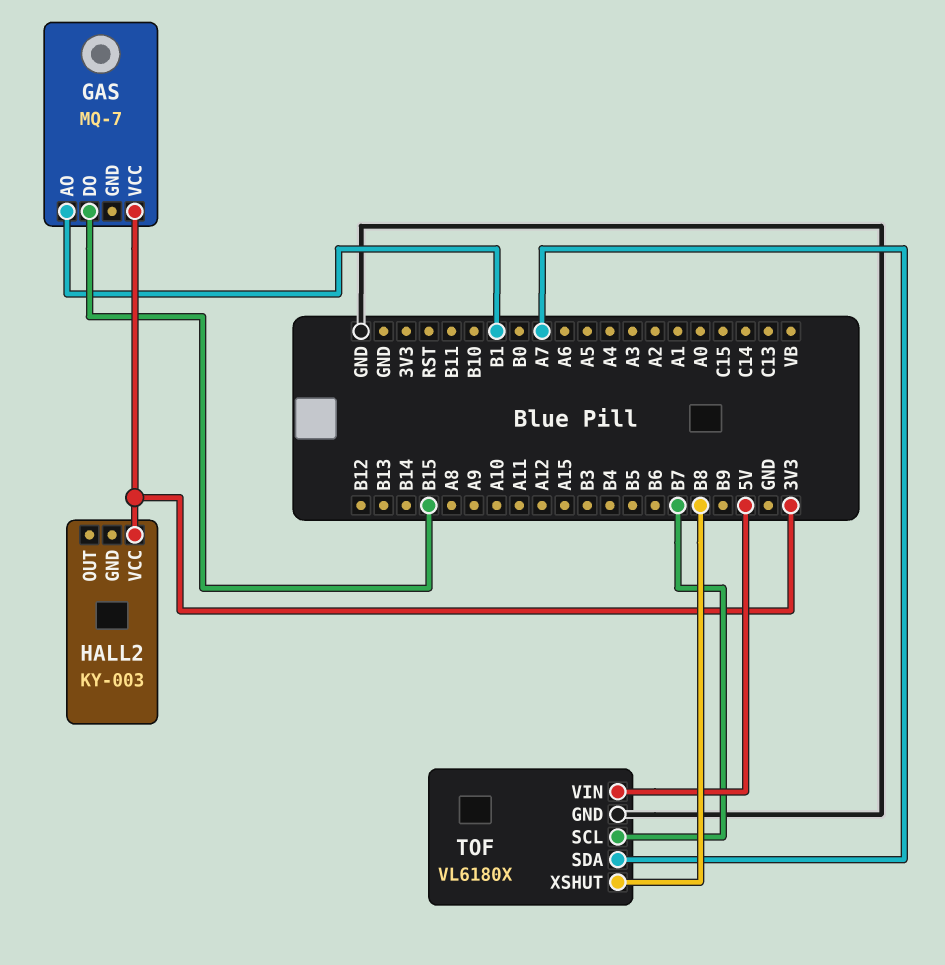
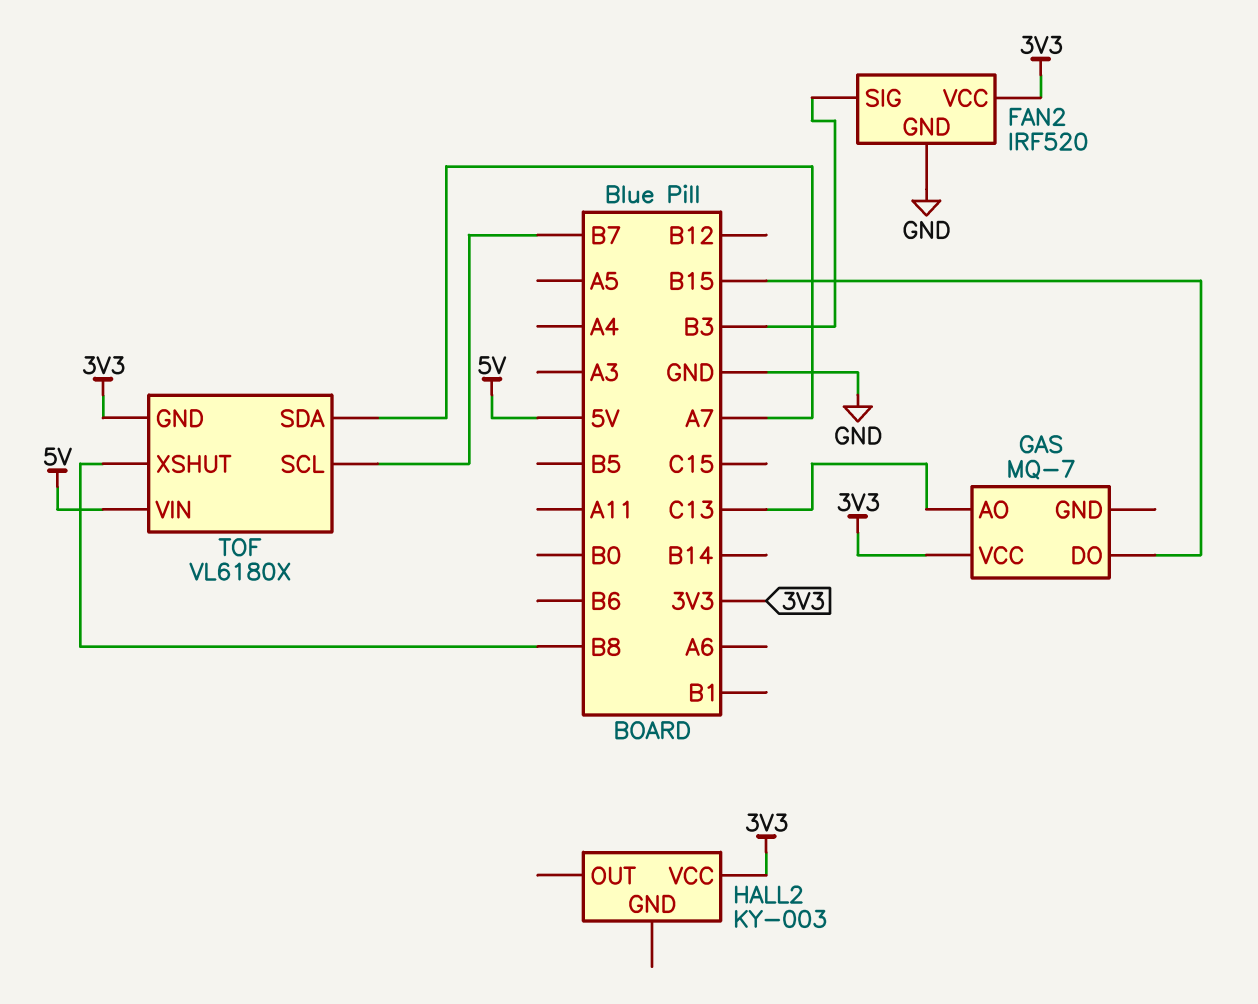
FAN2: none -> IRF520
FAN2 pin GND: none -> GND
FAN2 pin SIG: none -> B3
FAN2 pin VCC: none -> 3V3
GAS pin AO: B1 -> C13
TOF pin GND: GND -> 3V3

